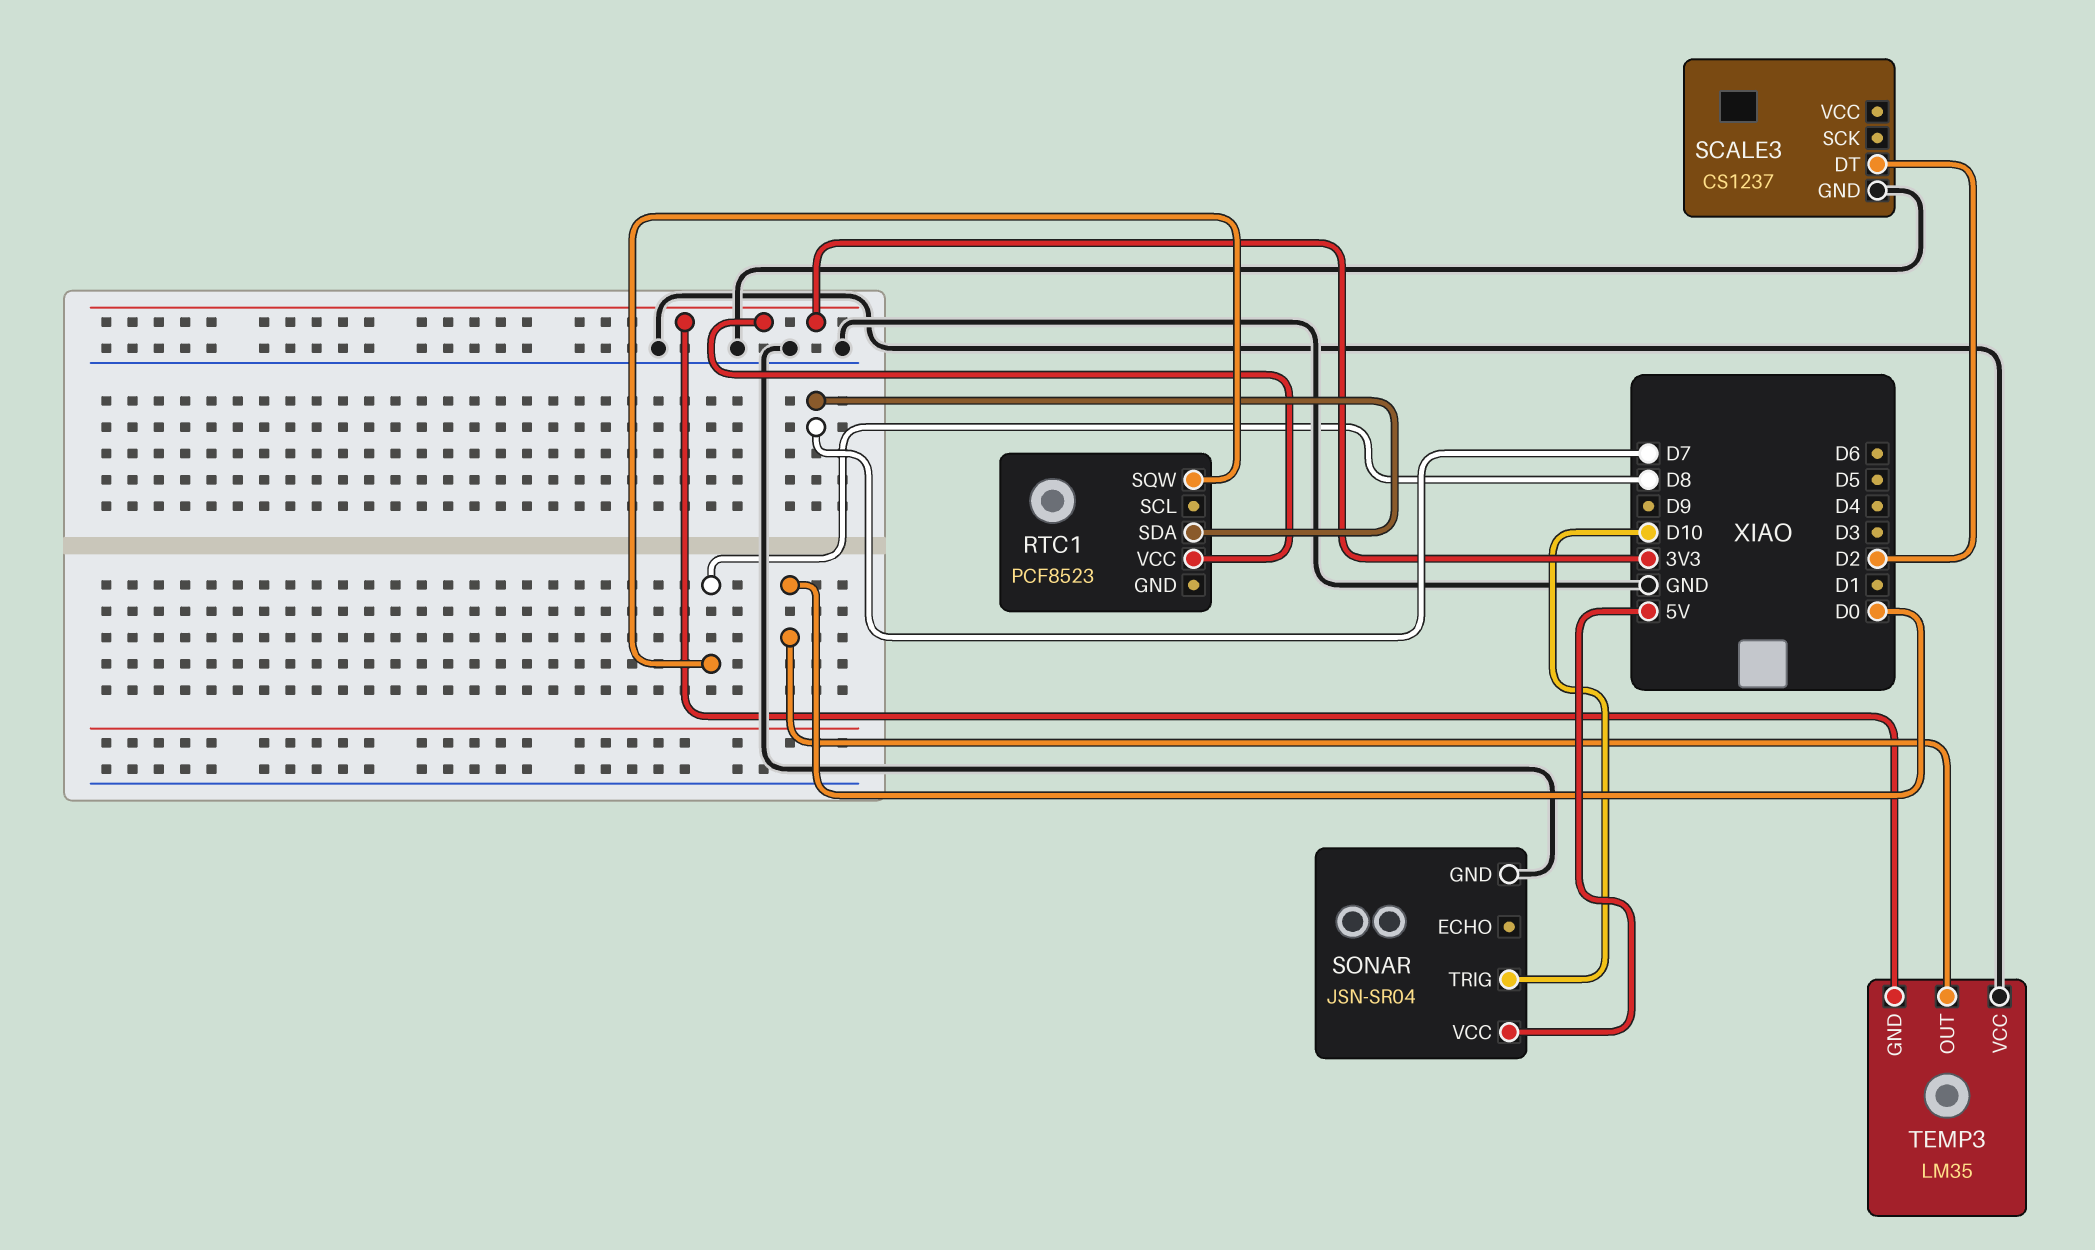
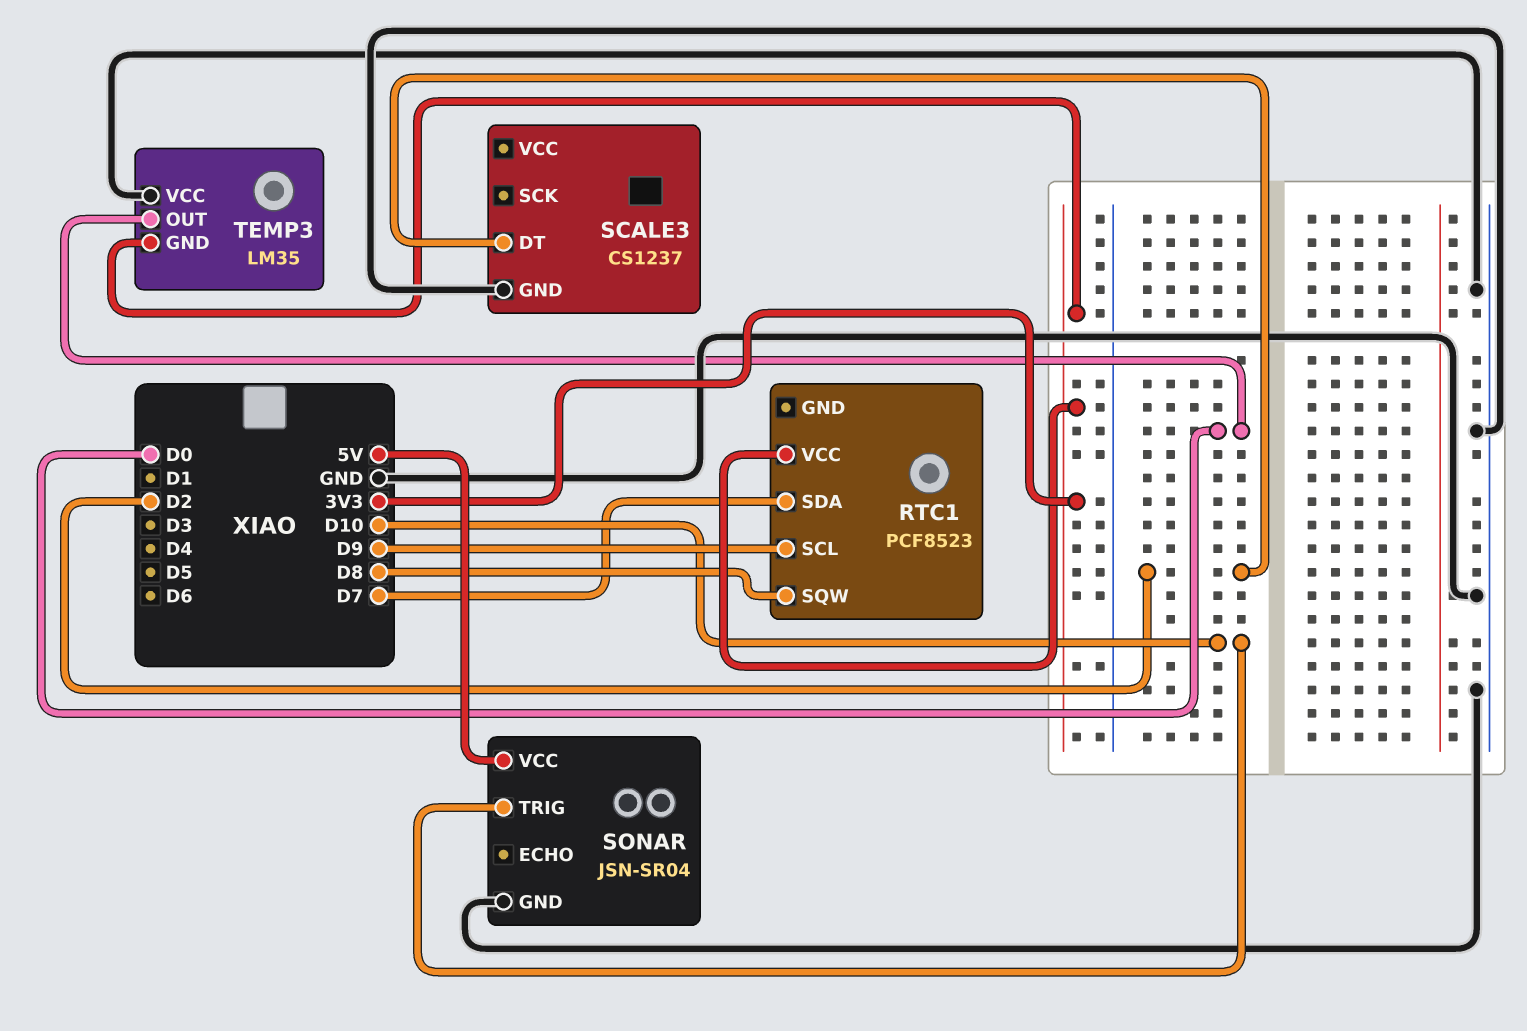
RTC1 pin SCL: none -> D9

